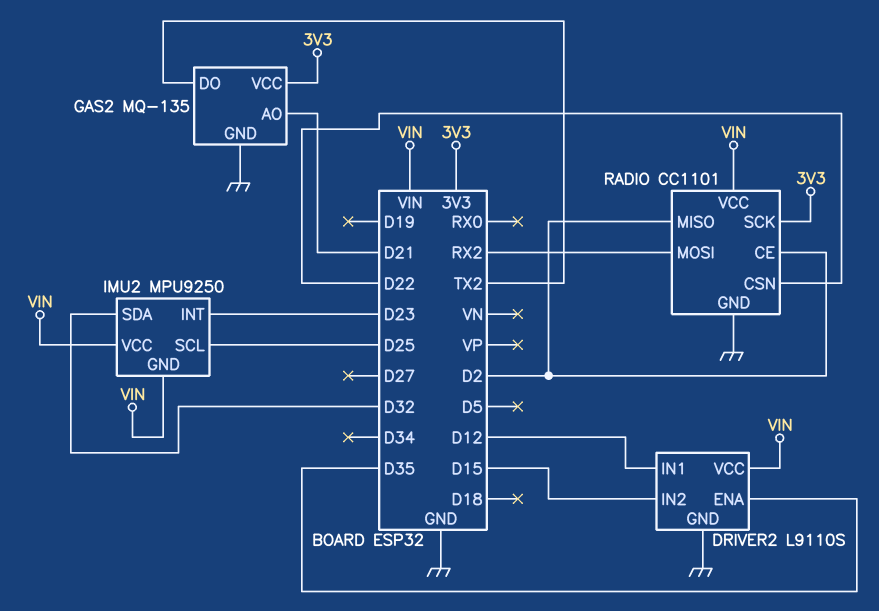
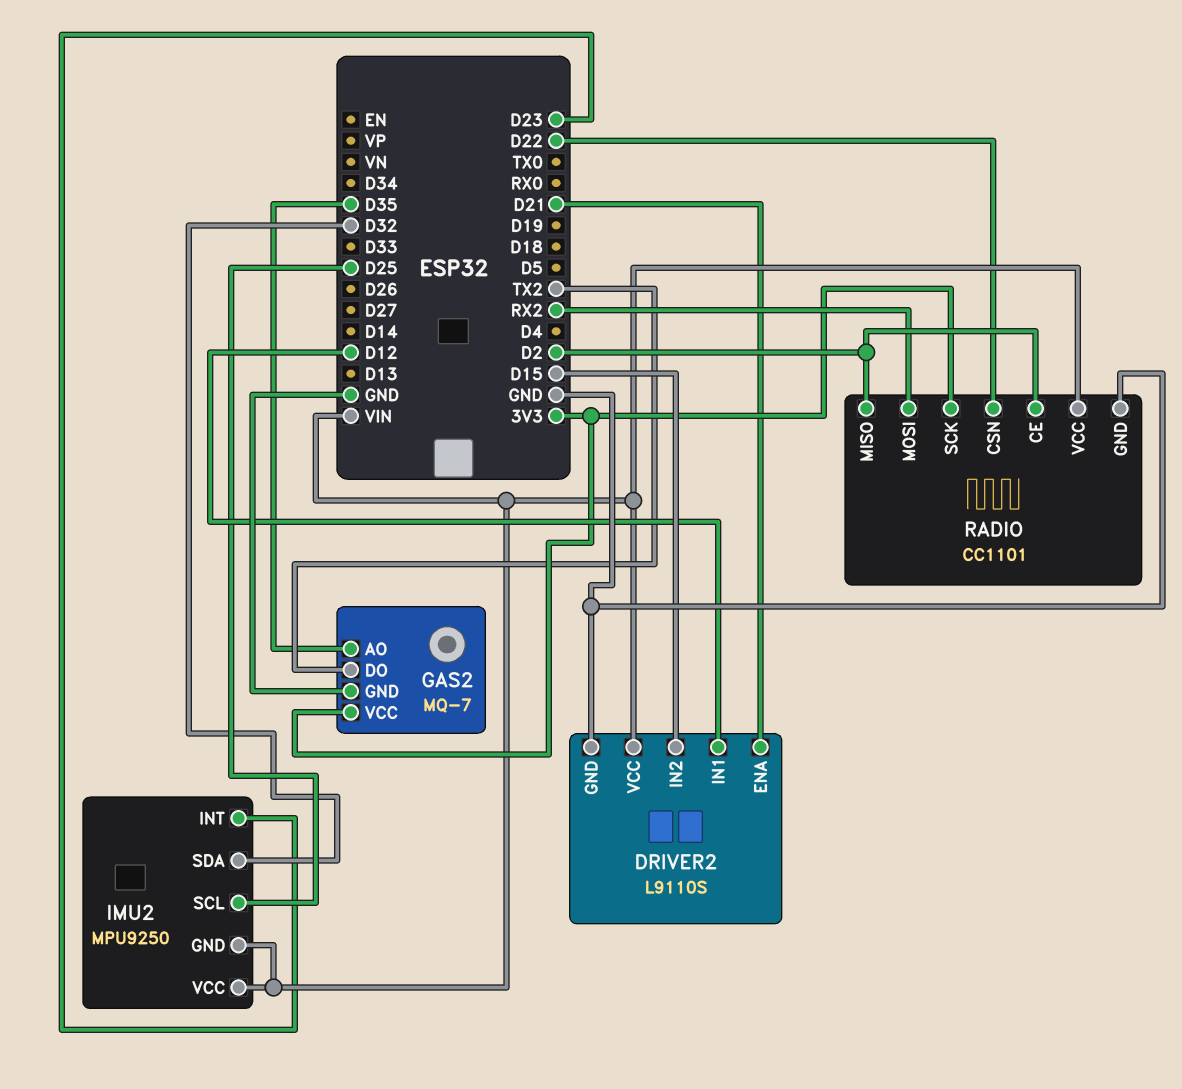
DRIVER2 pin ENA: D35 -> D21
GAS2: MQ-135 -> MQ-7
GAS2 pin AO: D21 -> D35

